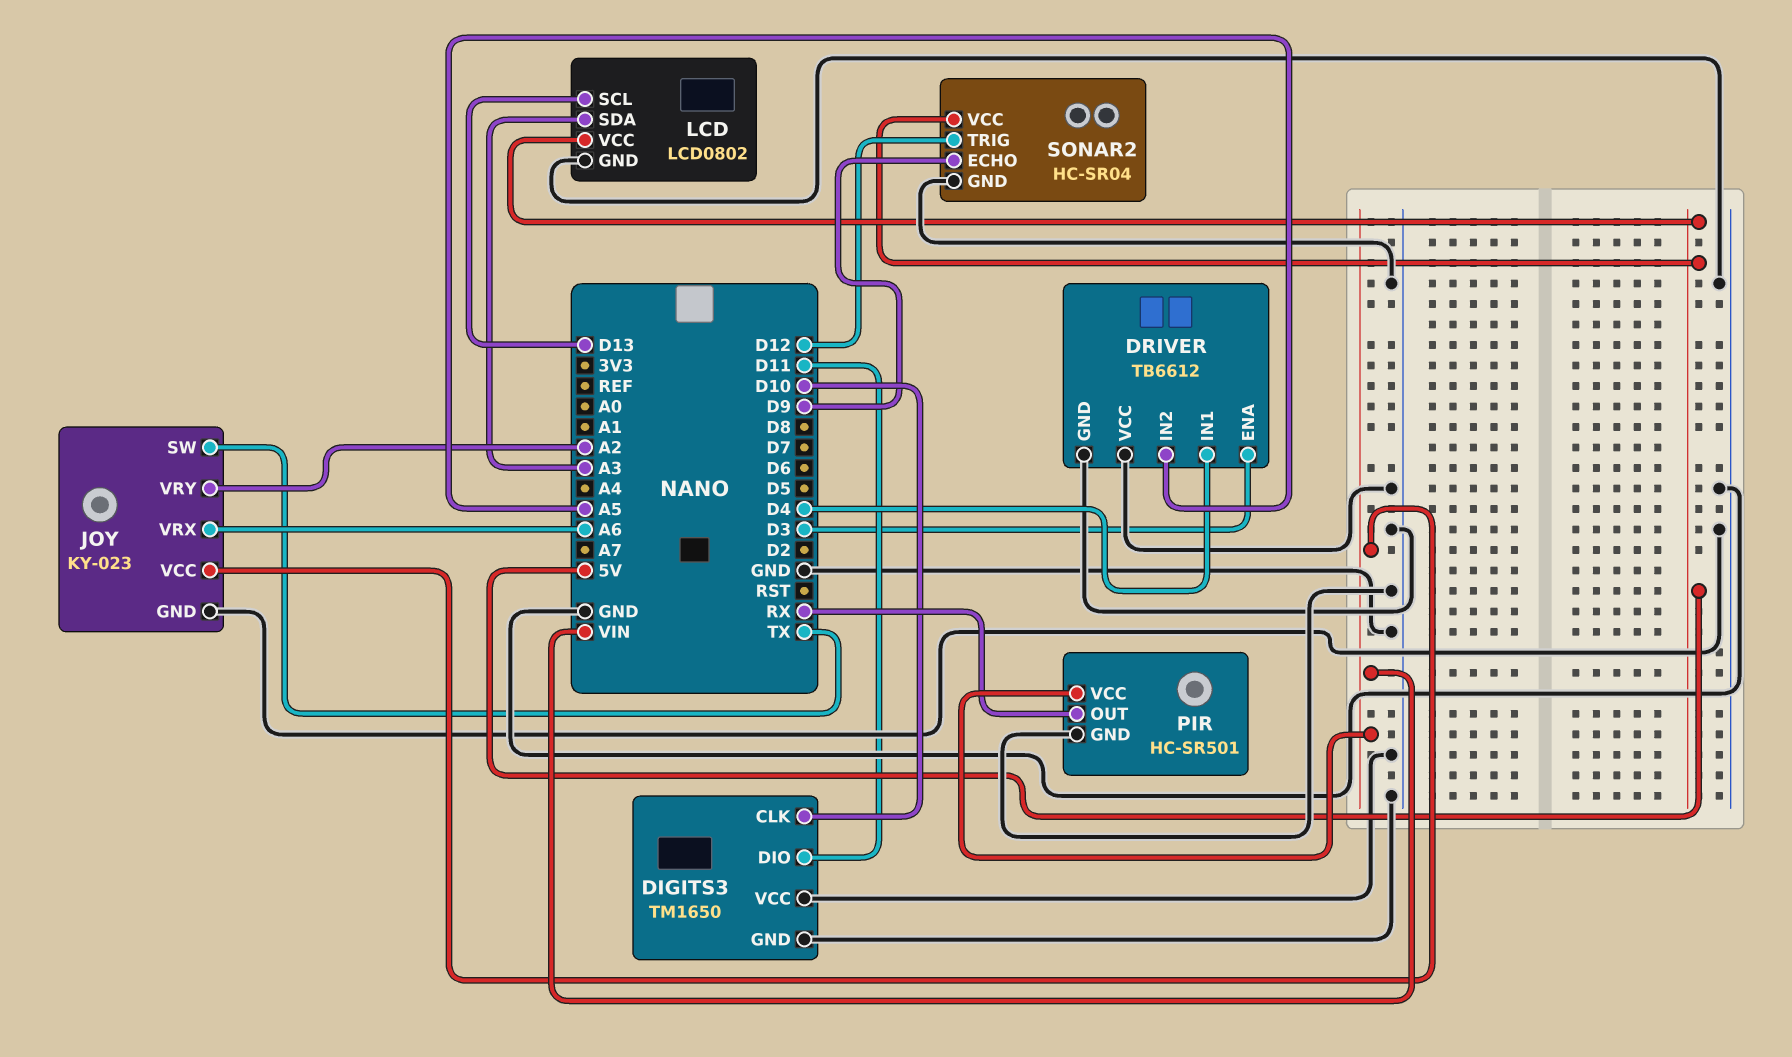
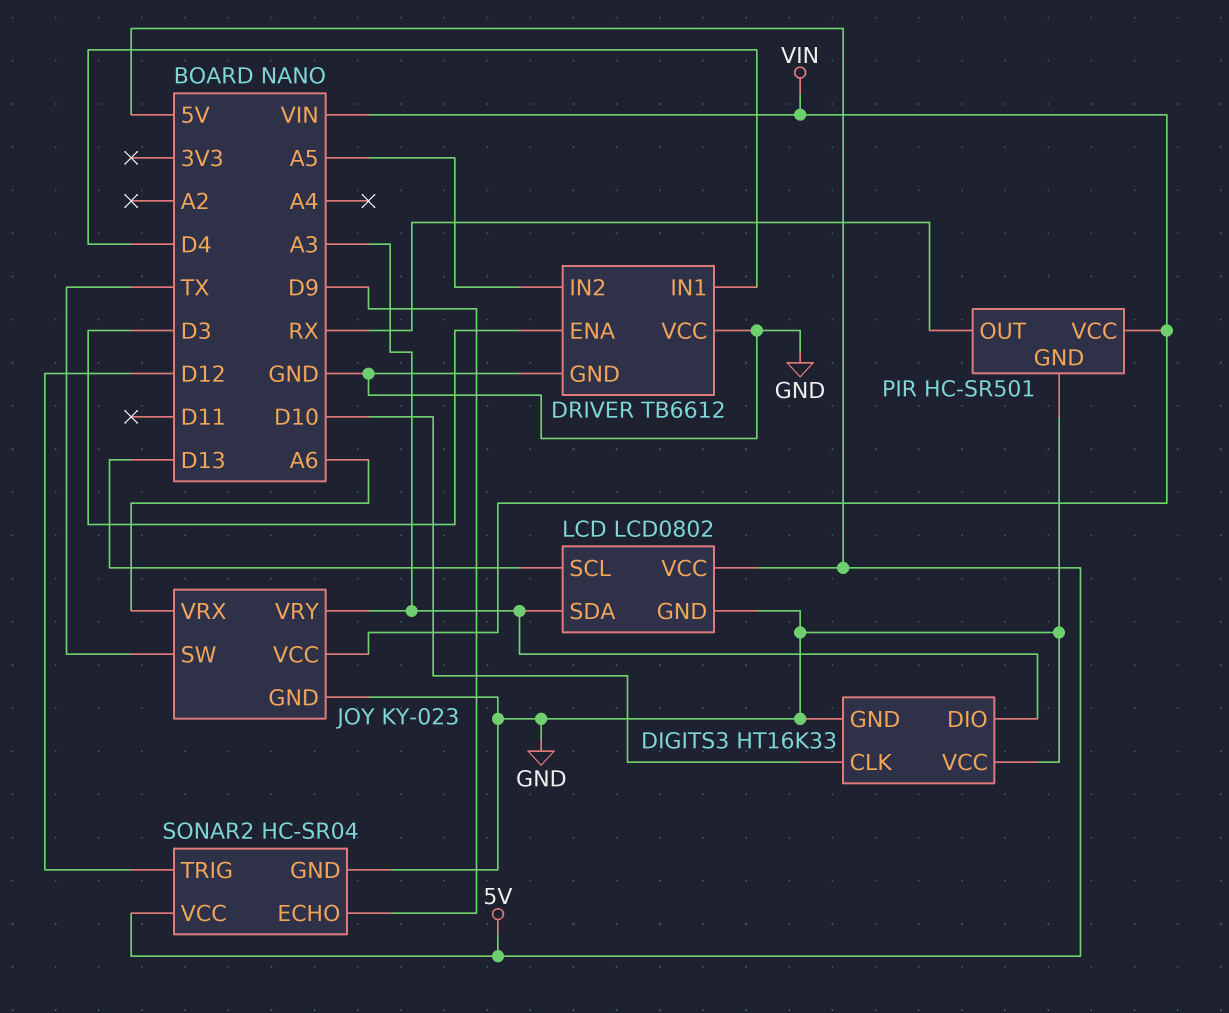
DIGITS3: TM1650 -> HT16K33
DIGITS3 pin DIO: D11 -> A3
JOY pin VRY: A2 -> A3

